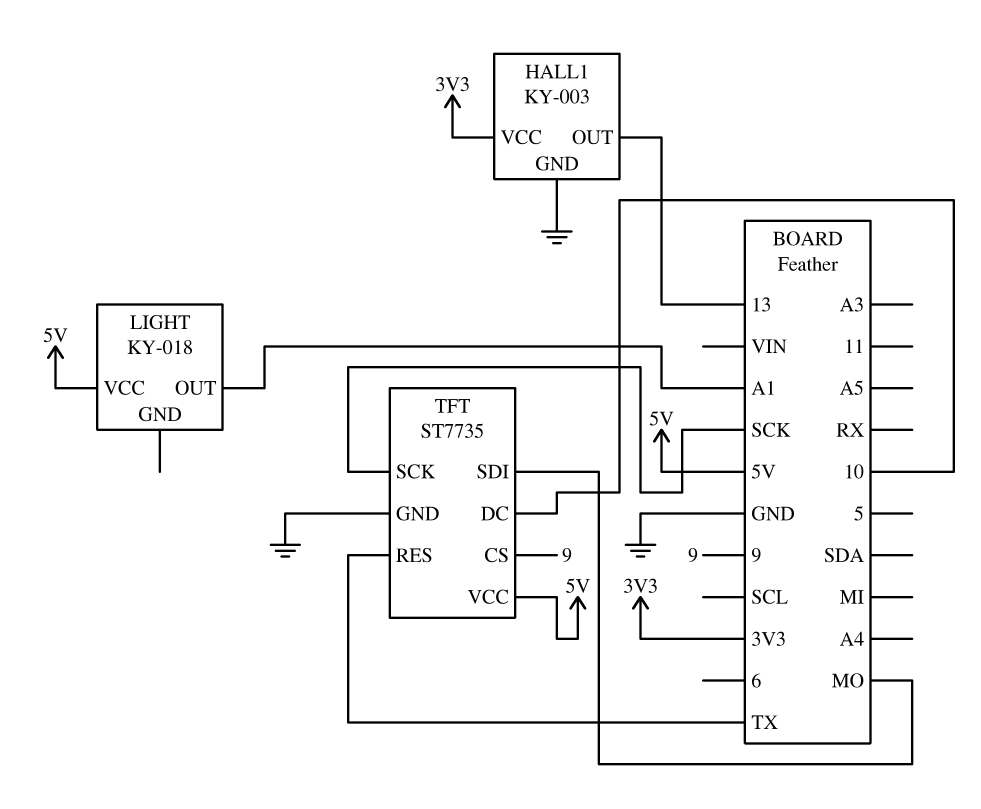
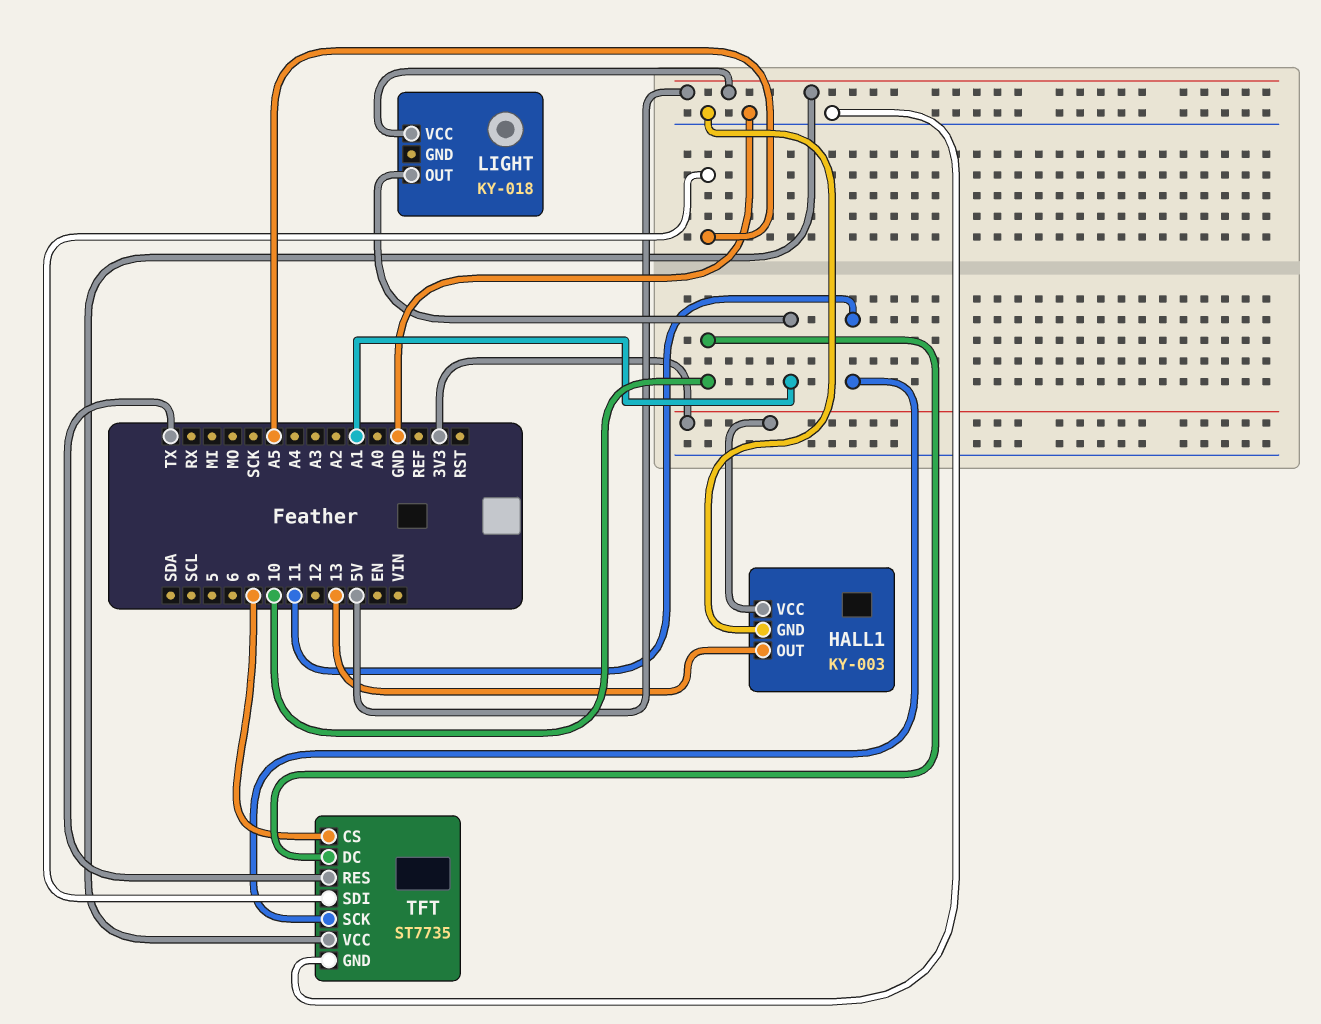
TFT pin SCK: SCK -> 11
TFT pin SDI: MO -> A5

